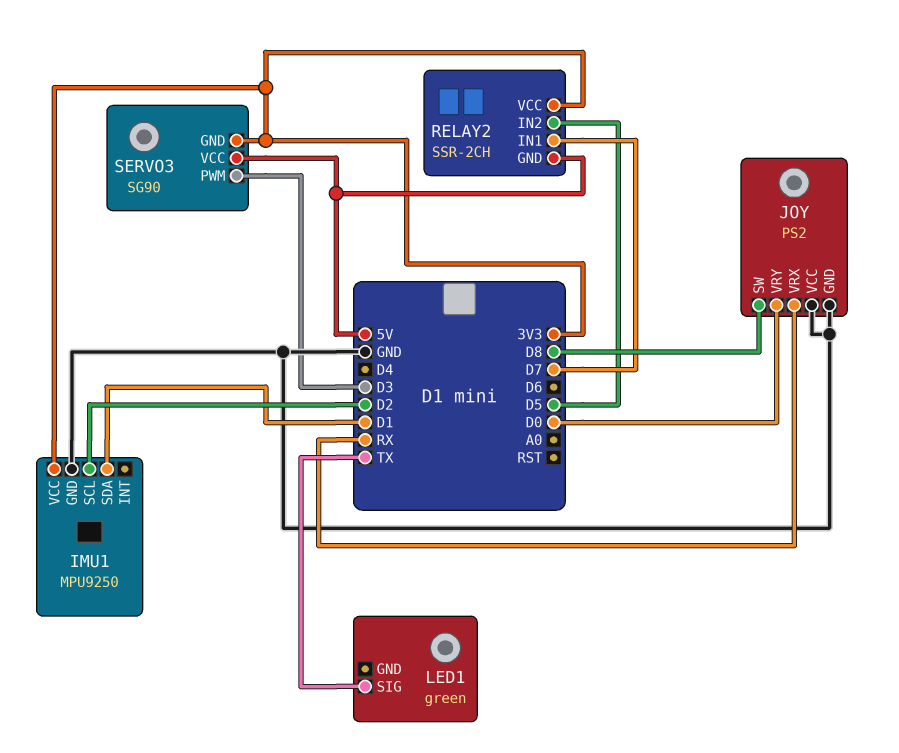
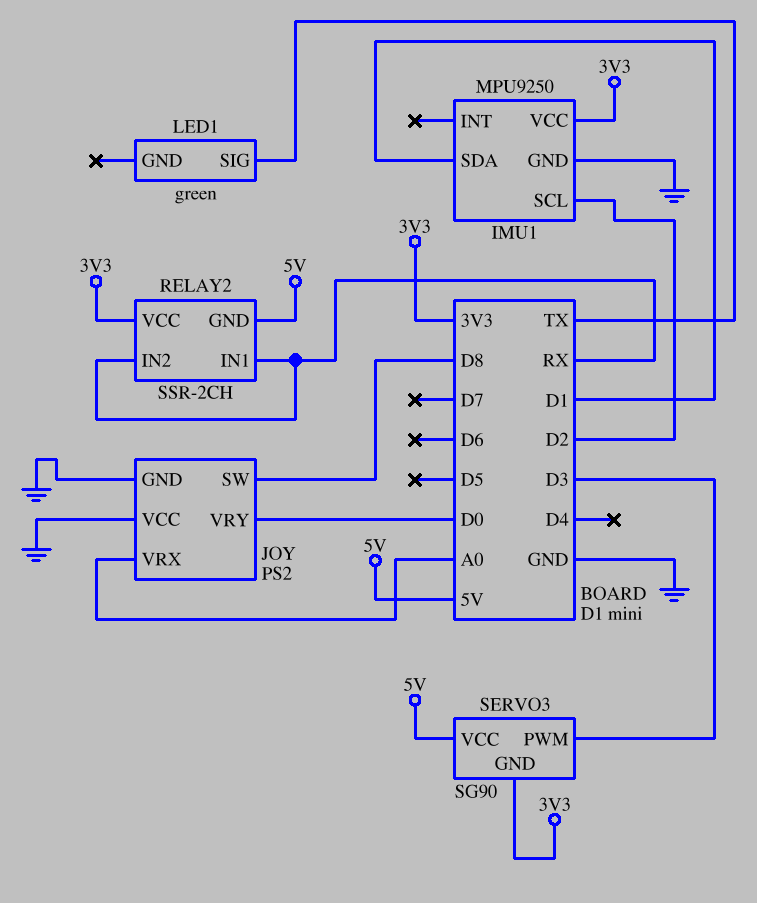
JOY pin VRX: RX -> A0
RELAY2 pin IN1: D7 -> RX
RELAY2 pin IN2: D5 -> RX

